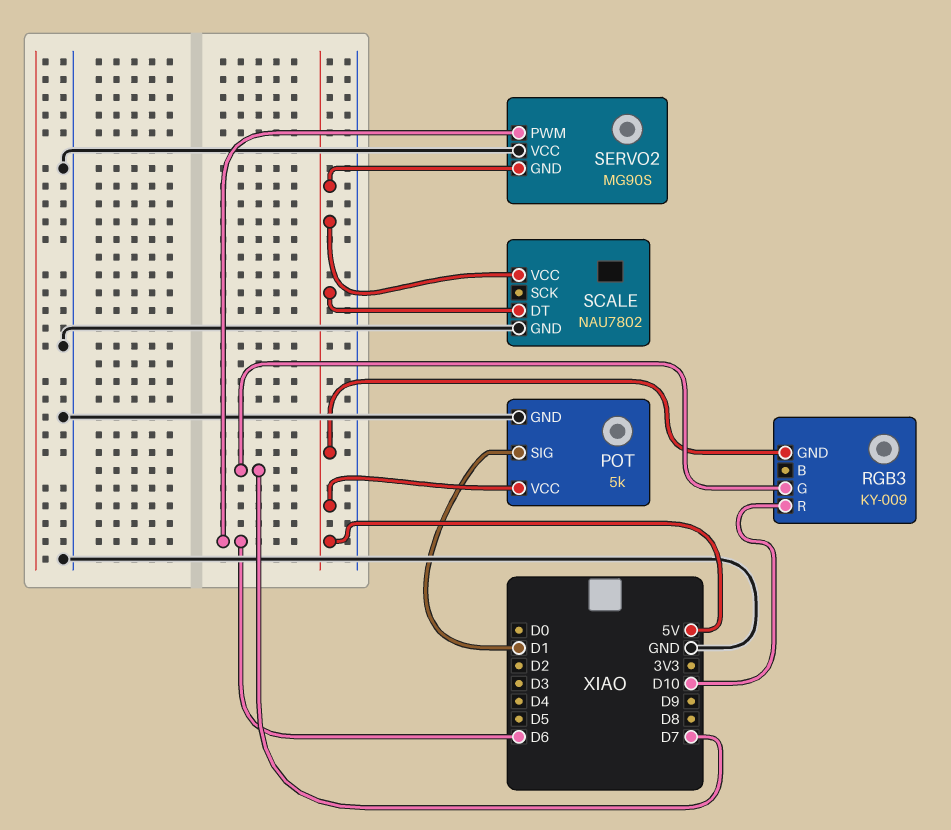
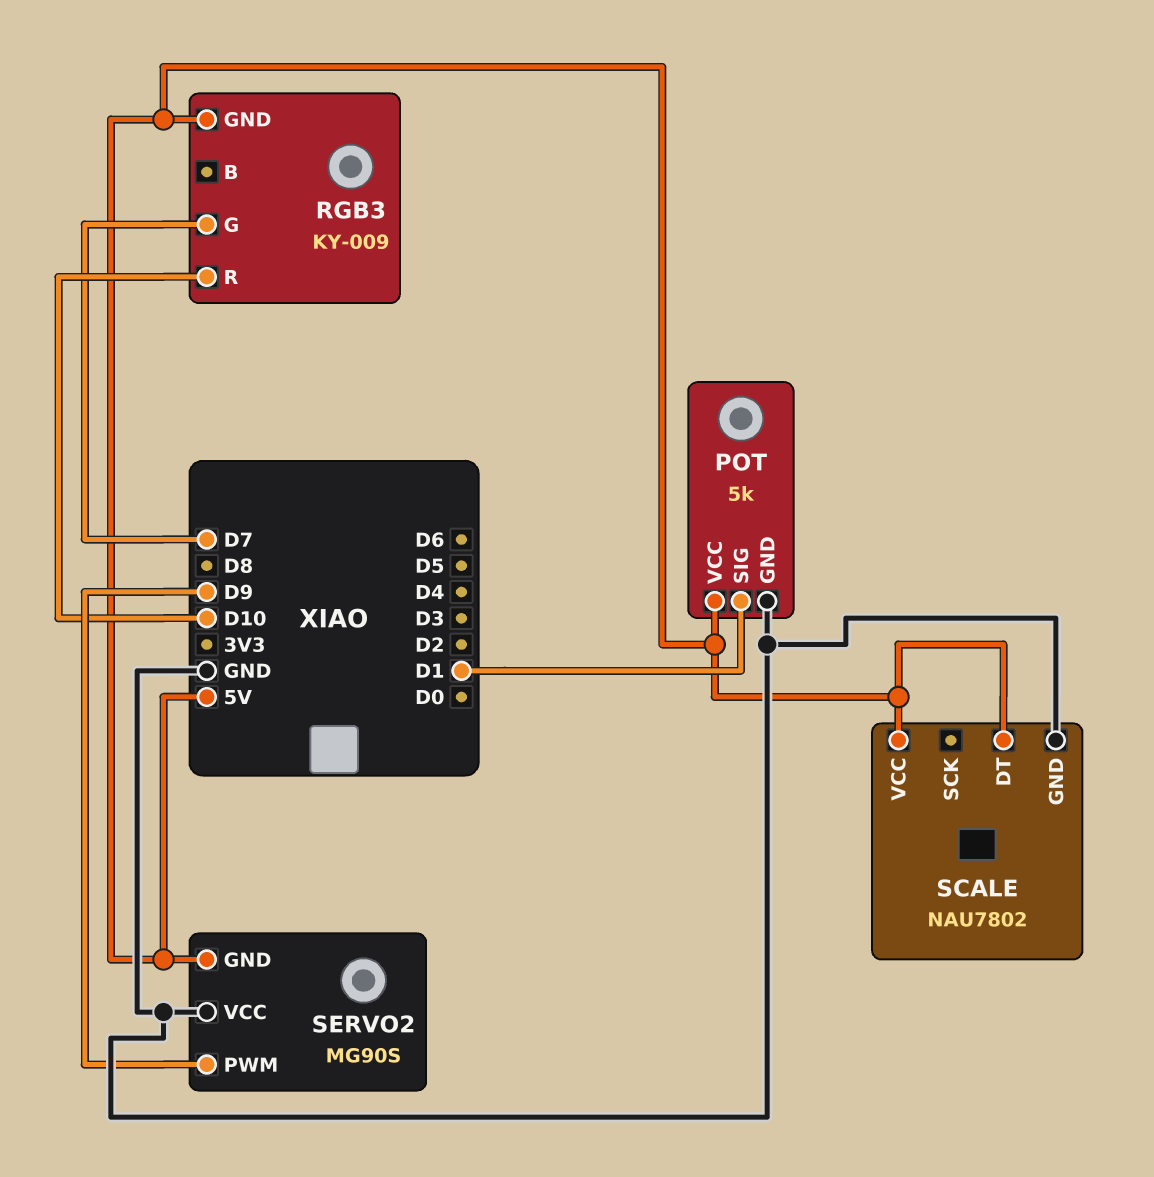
SERVO2 pin PWM: D6 -> D9

